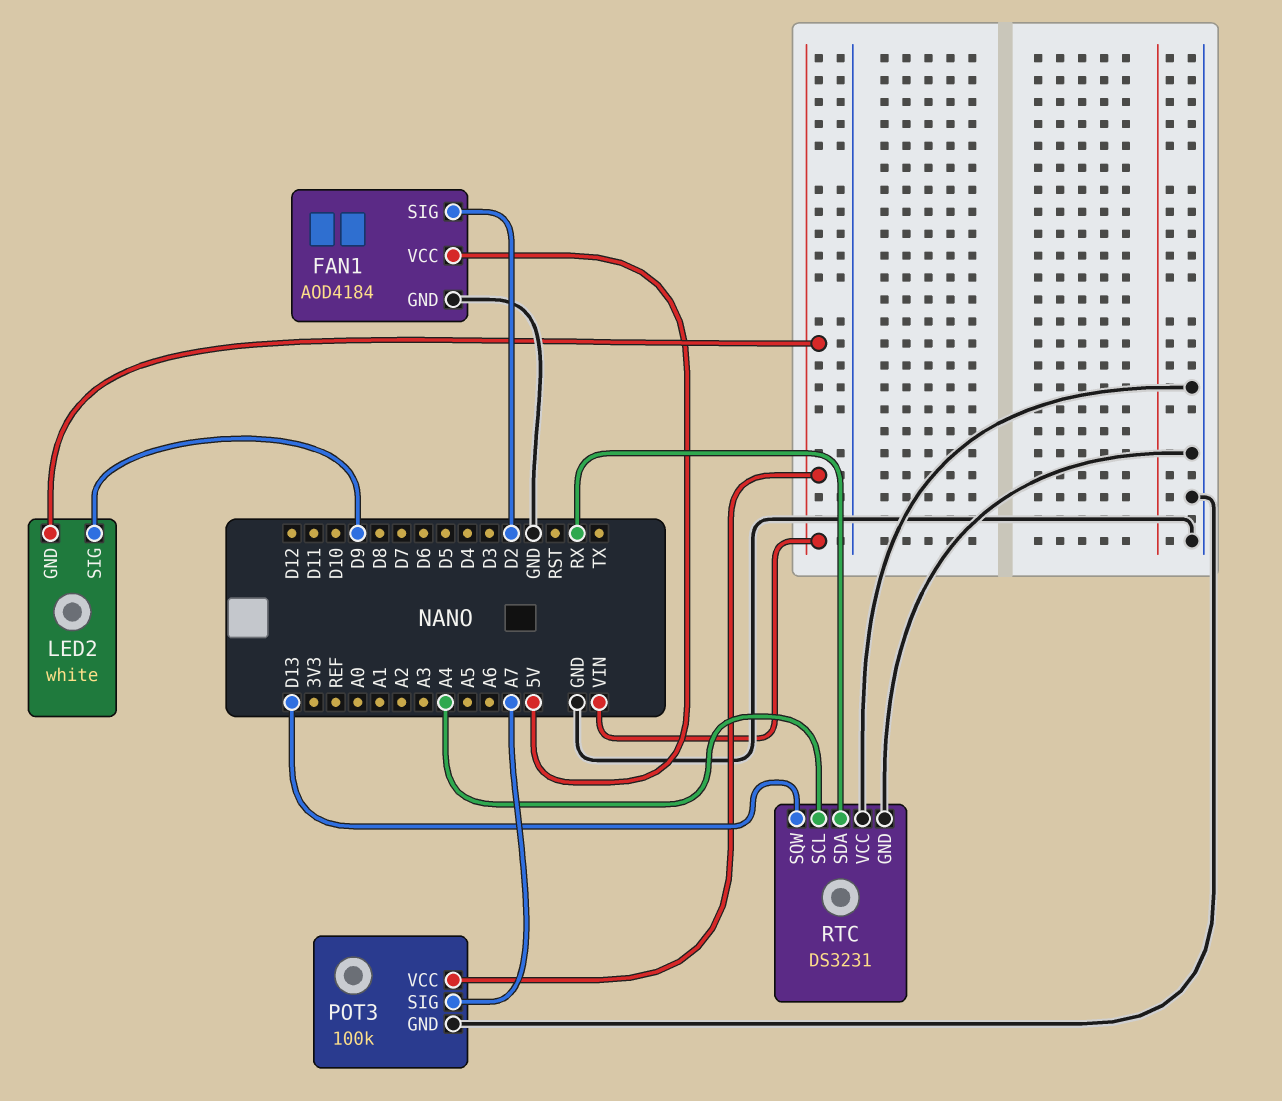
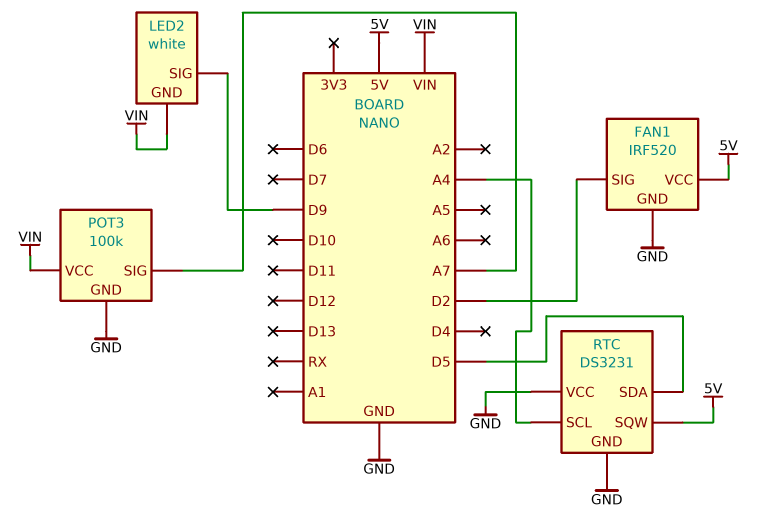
FAN1: AOD4184 -> IRF520
RTC pin SDA: RX -> D5
RTC pin SQW: D13 -> 5V

